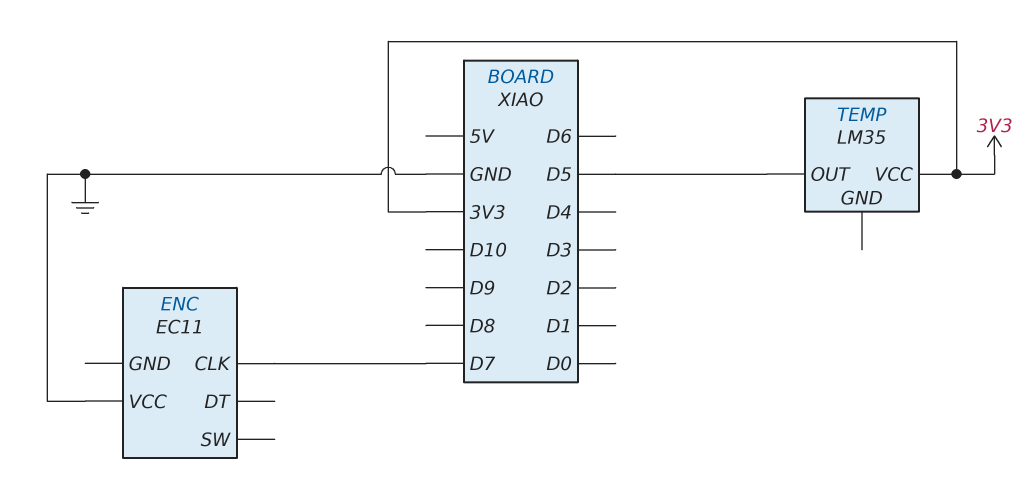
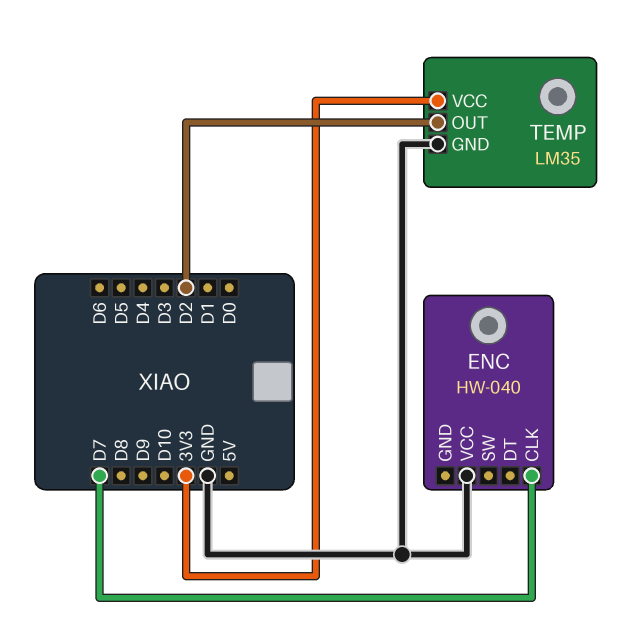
ENC: EC11 -> HW-040
TEMP pin GND: none -> GND
TEMP pin OUT: D5 -> D2

